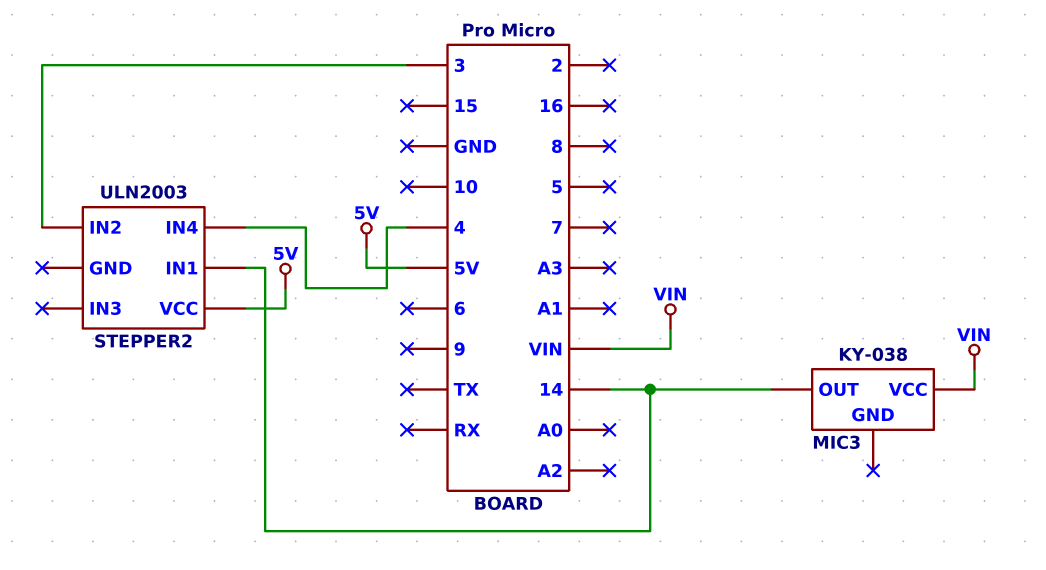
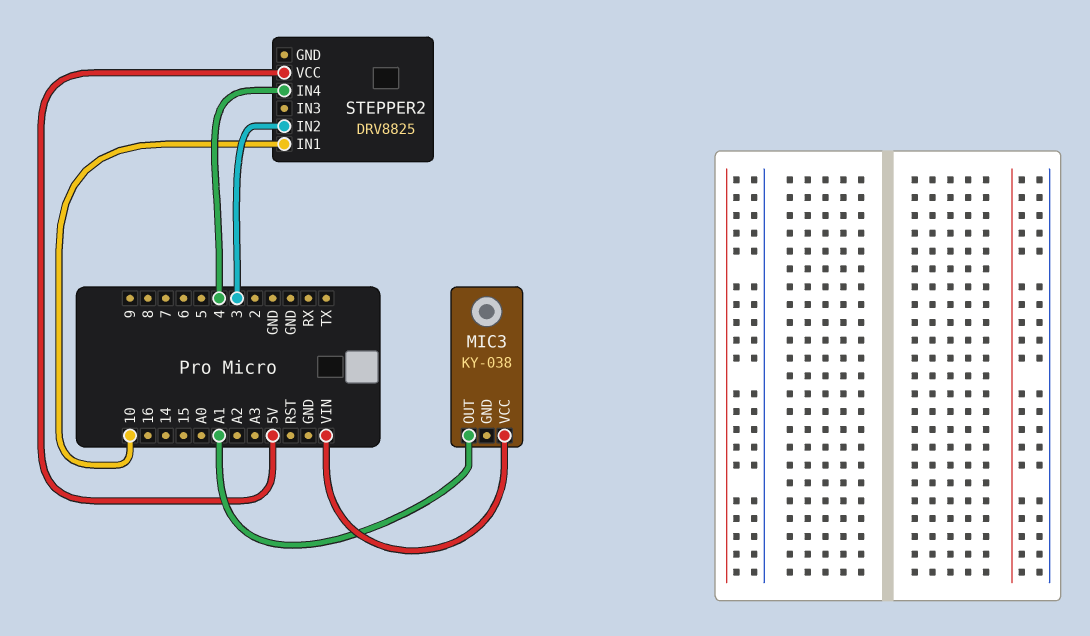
MIC3 pin OUT: 14 -> A1
STEPPER2: ULN2003 -> DRV8825
STEPPER2 pin IN1: 14 -> 10

